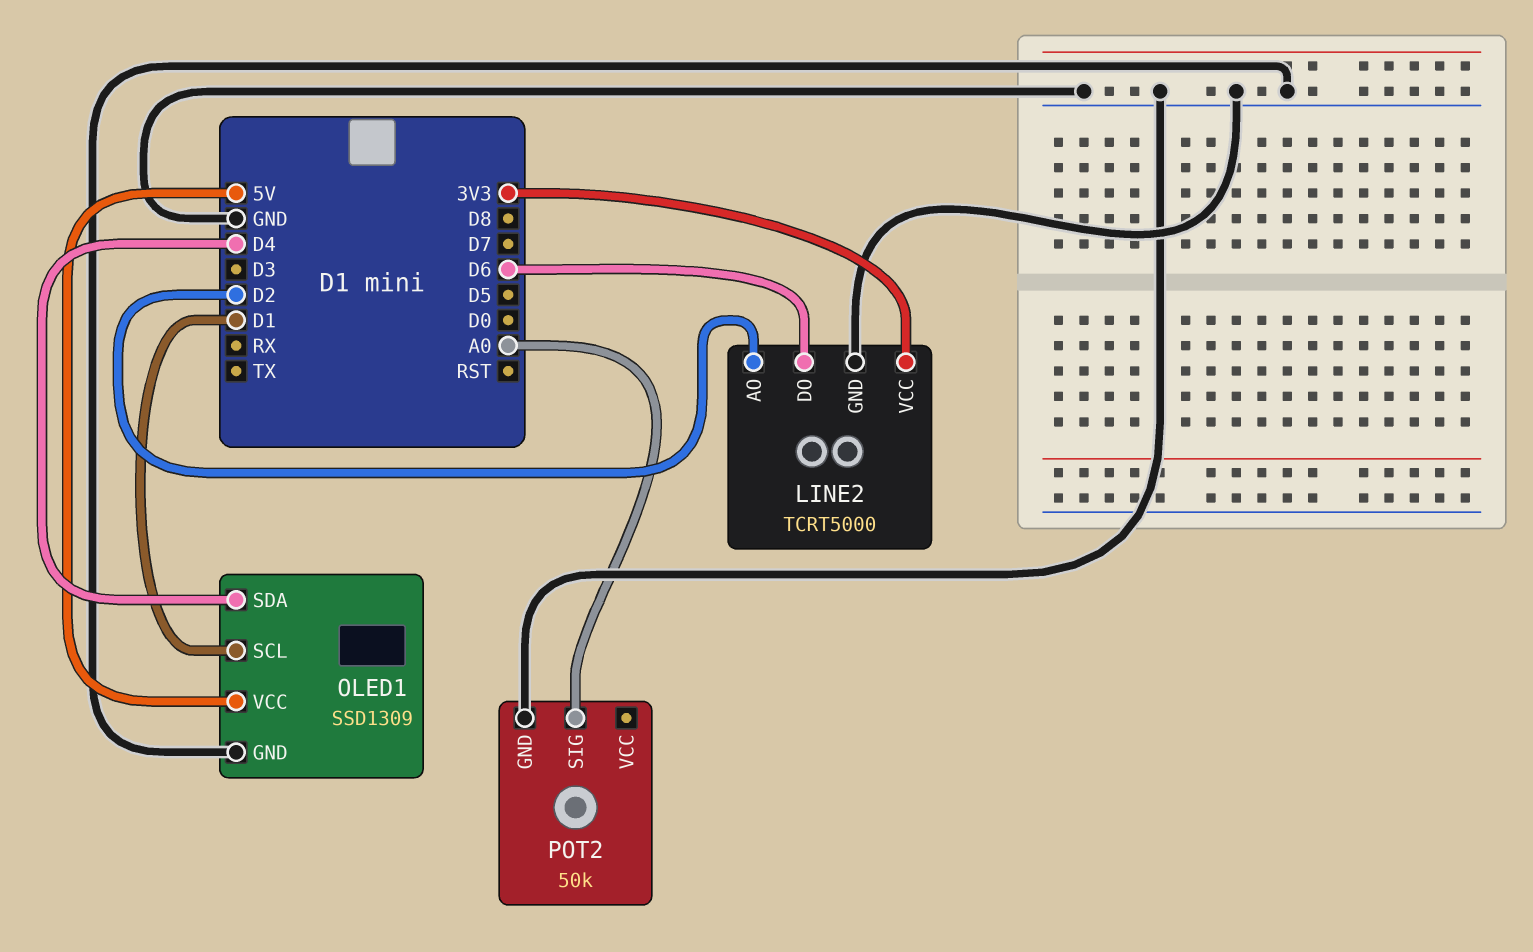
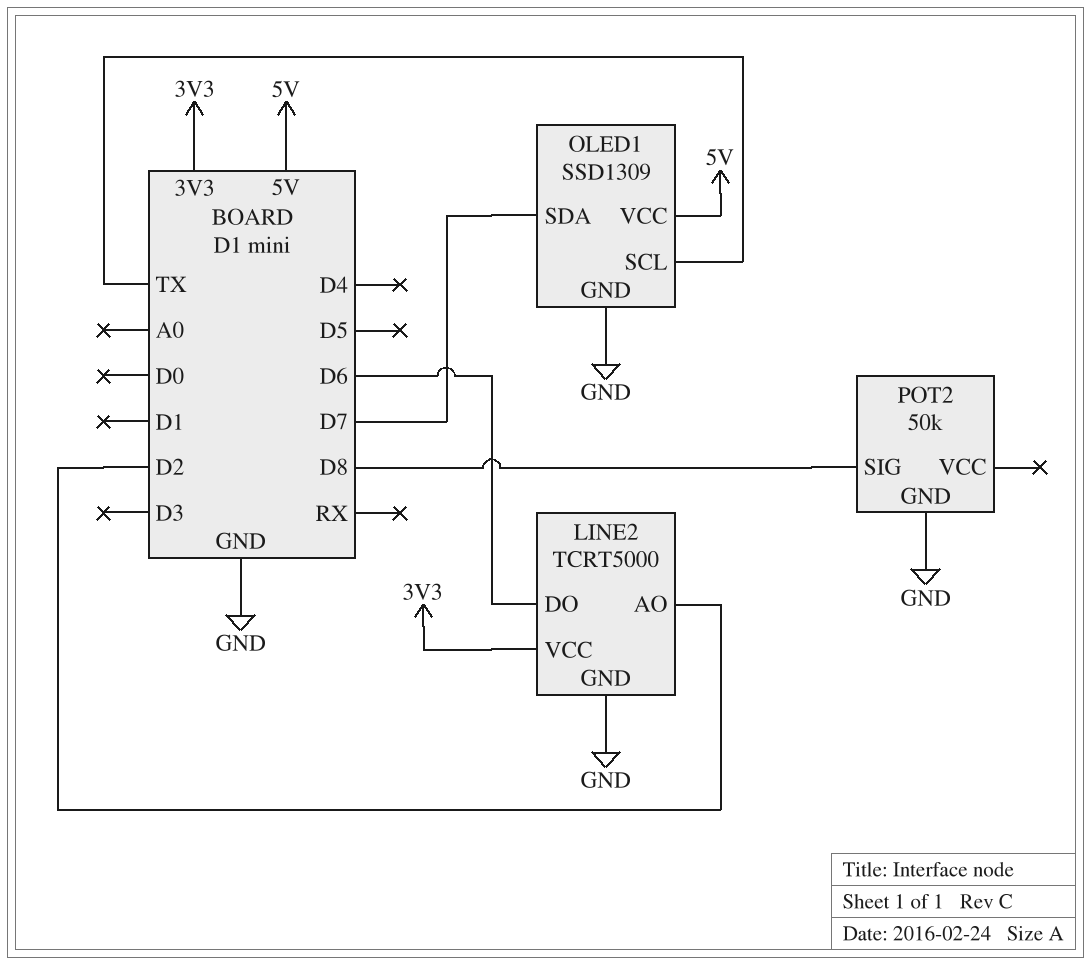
OLED1 pin SCL: D1 -> TX
OLED1 pin SDA: D4 -> D7
POT2 pin SIG: A0 -> D8

